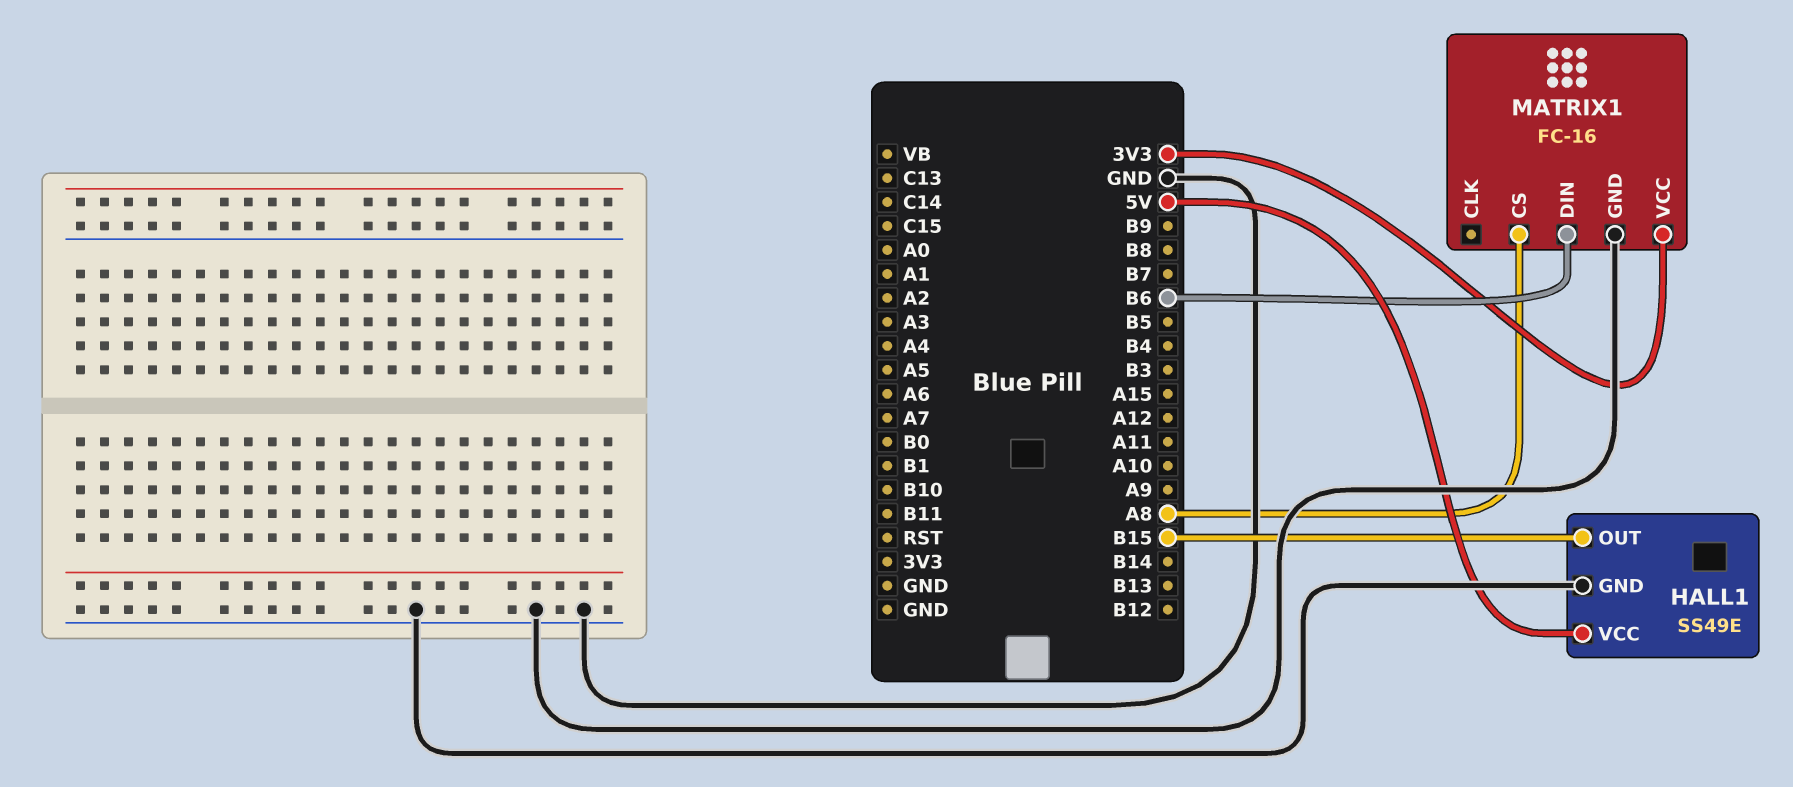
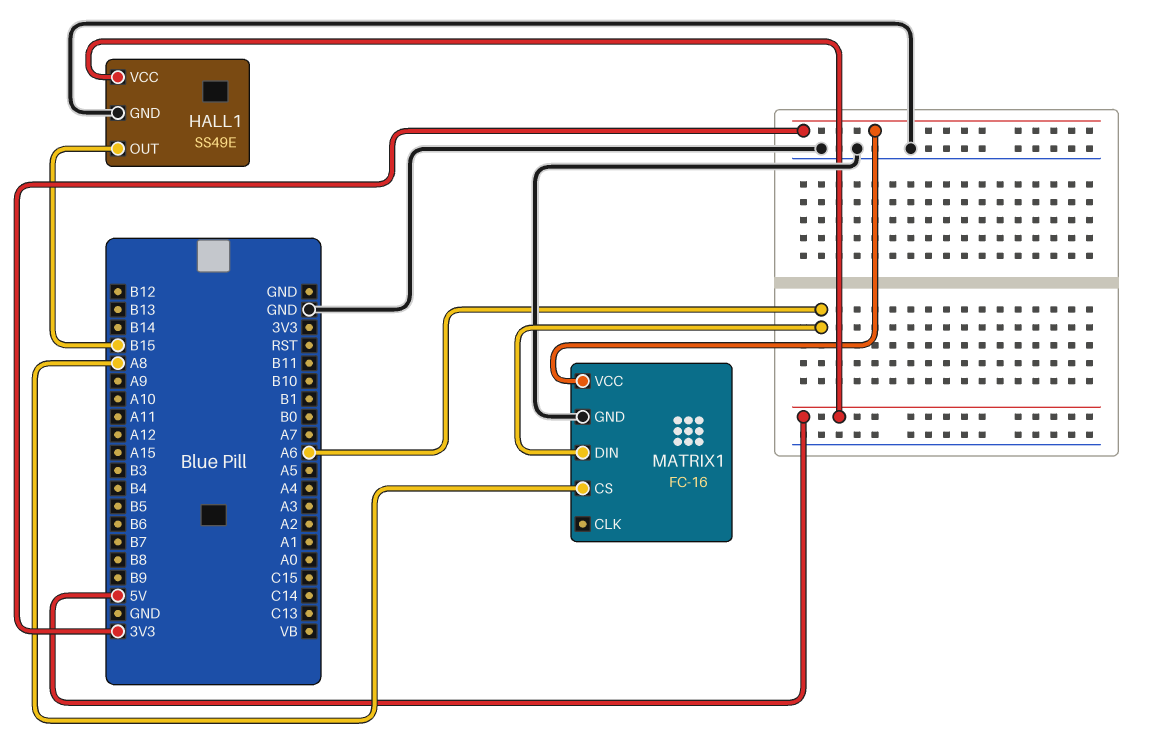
MATRIX1 pin DIN: B6 -> A6

